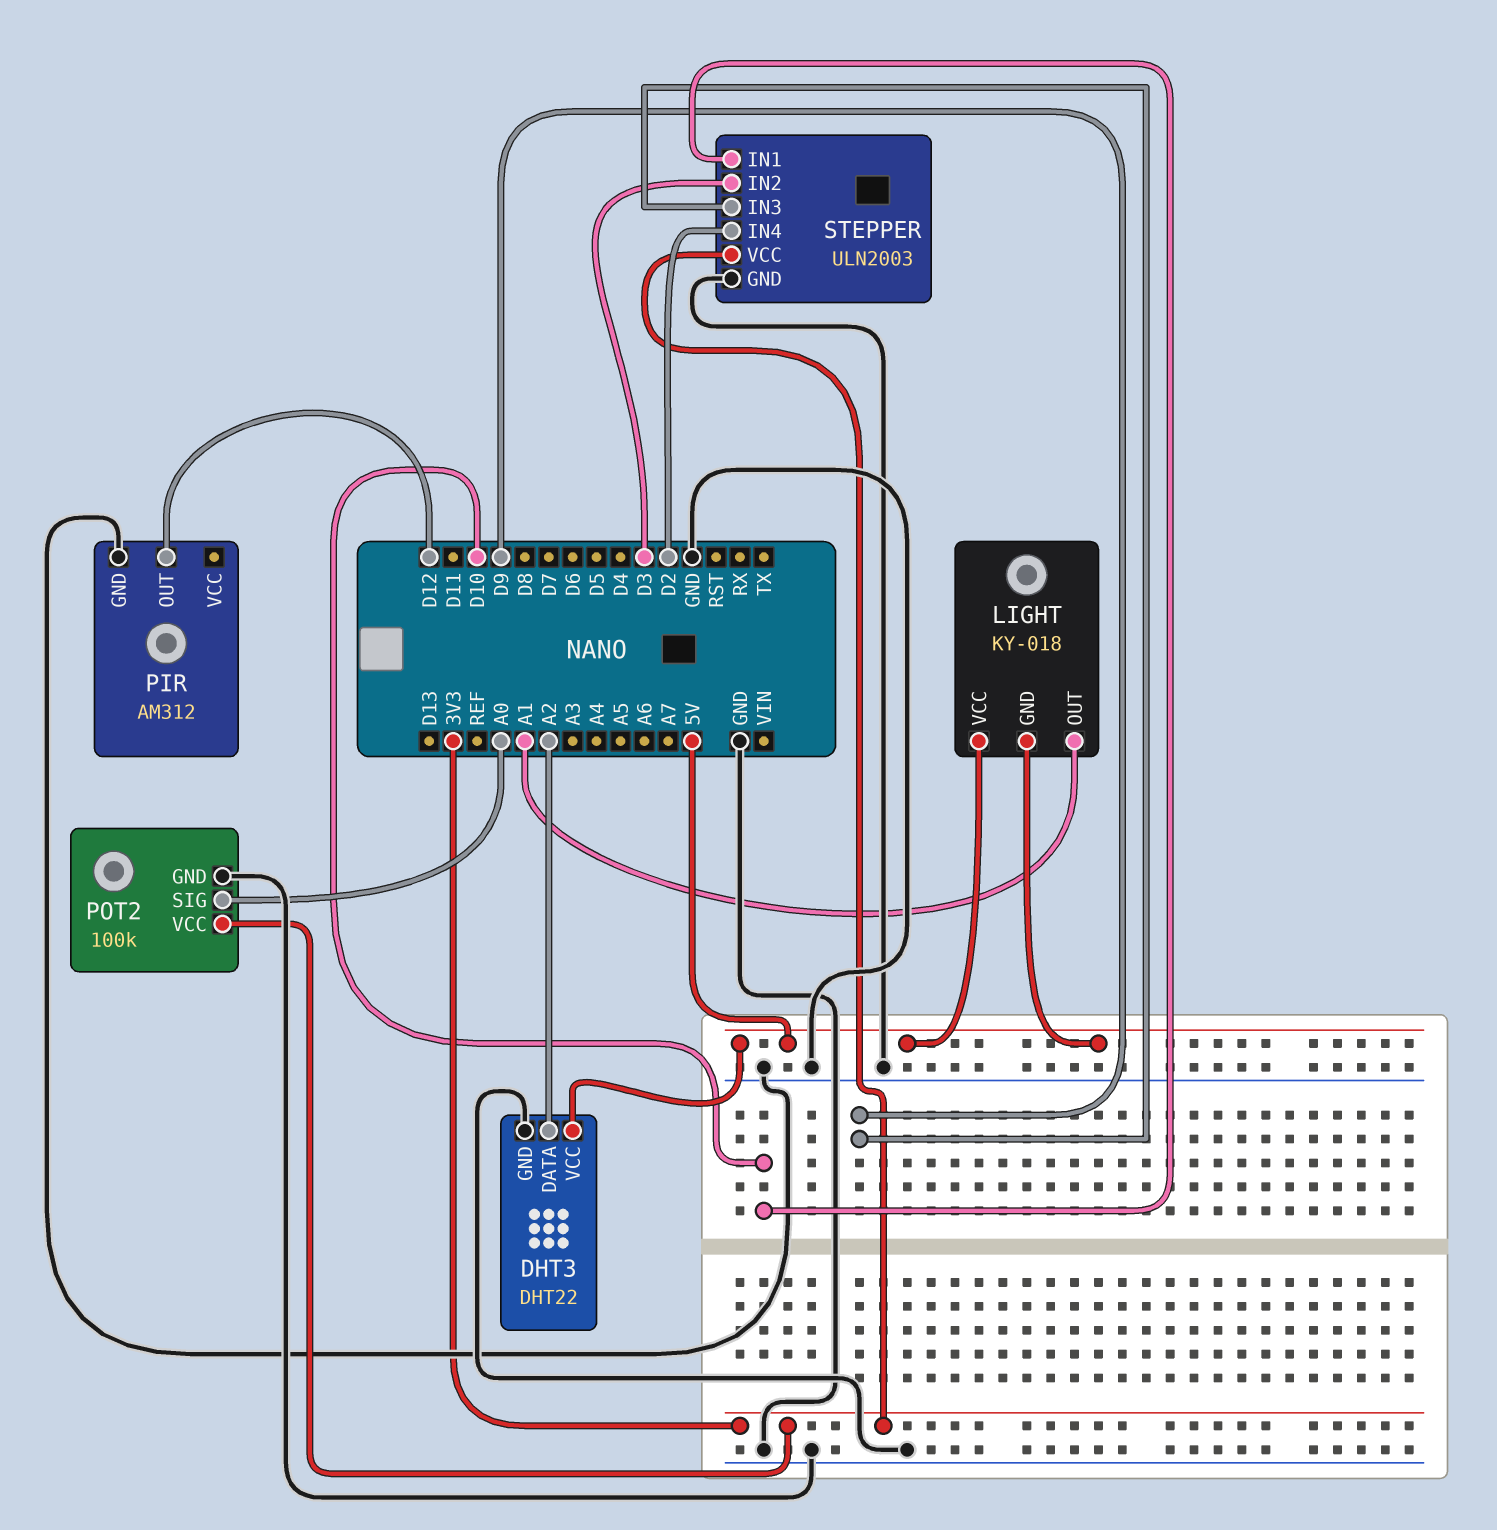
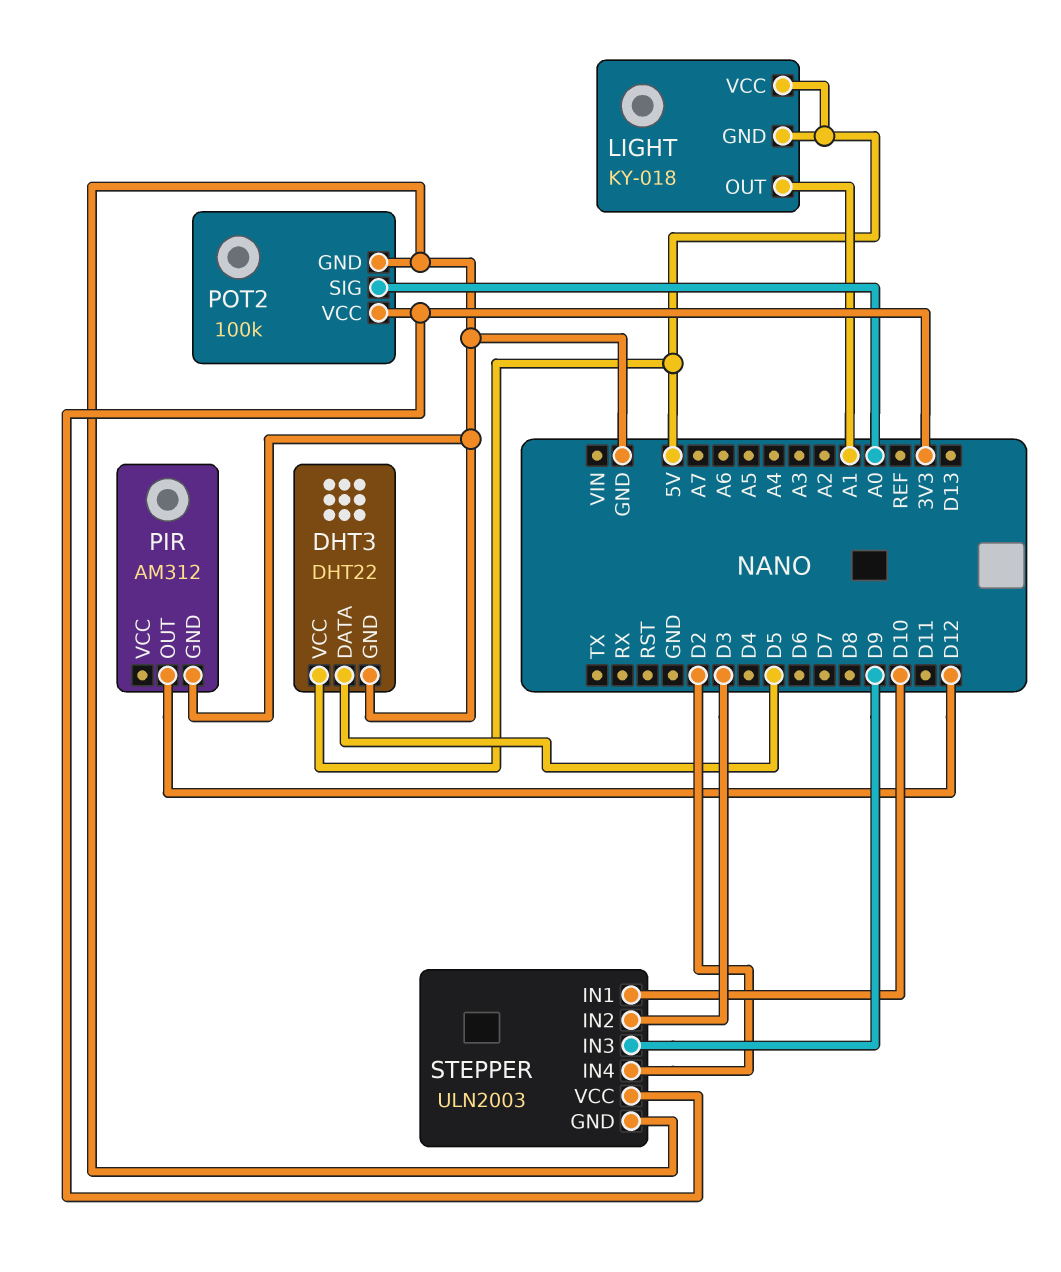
DHT3 pin DATA: A2 -> D5

